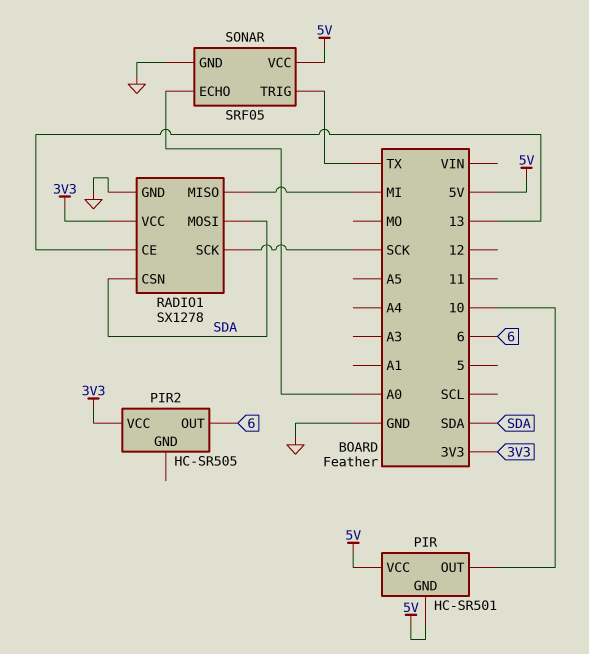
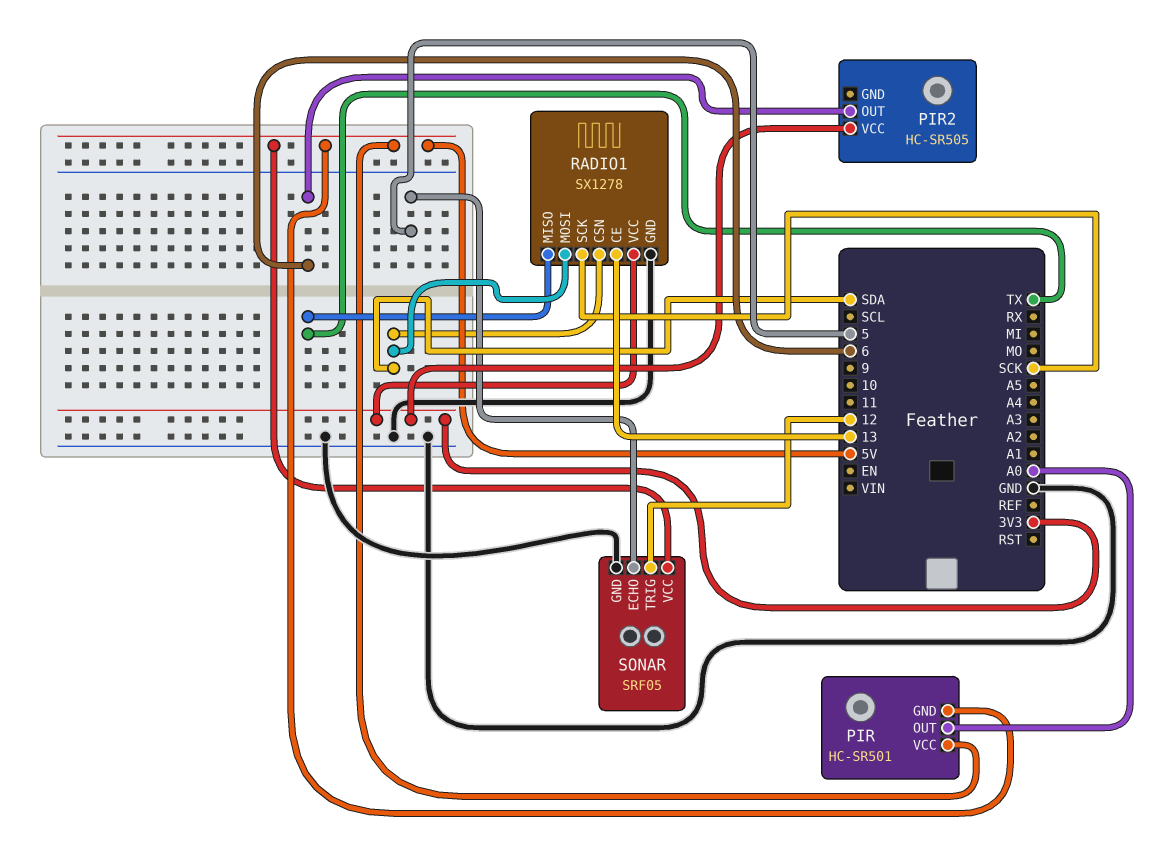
PIR pin OUT: 10 -> A0
RADIO1 pin MISO: MI -> TX
SONAR pin ECHO: A0 -> 5
SONAR pin TRIG: TX -> 12

